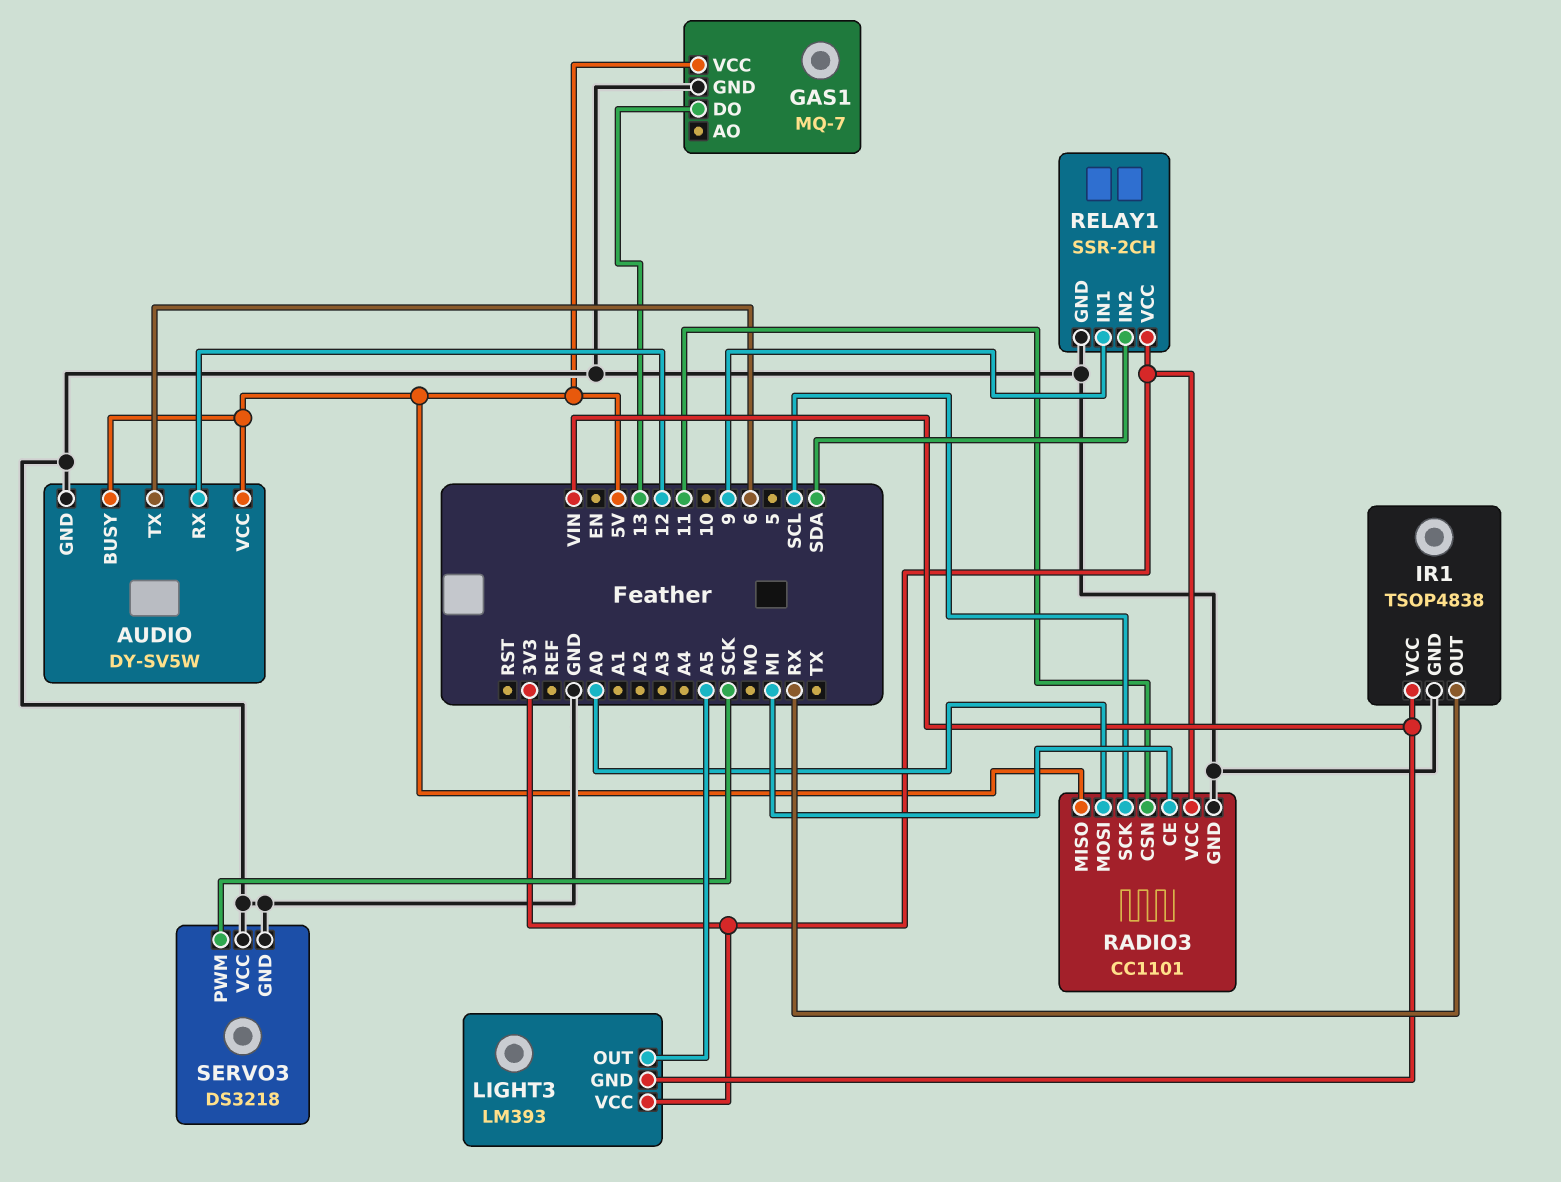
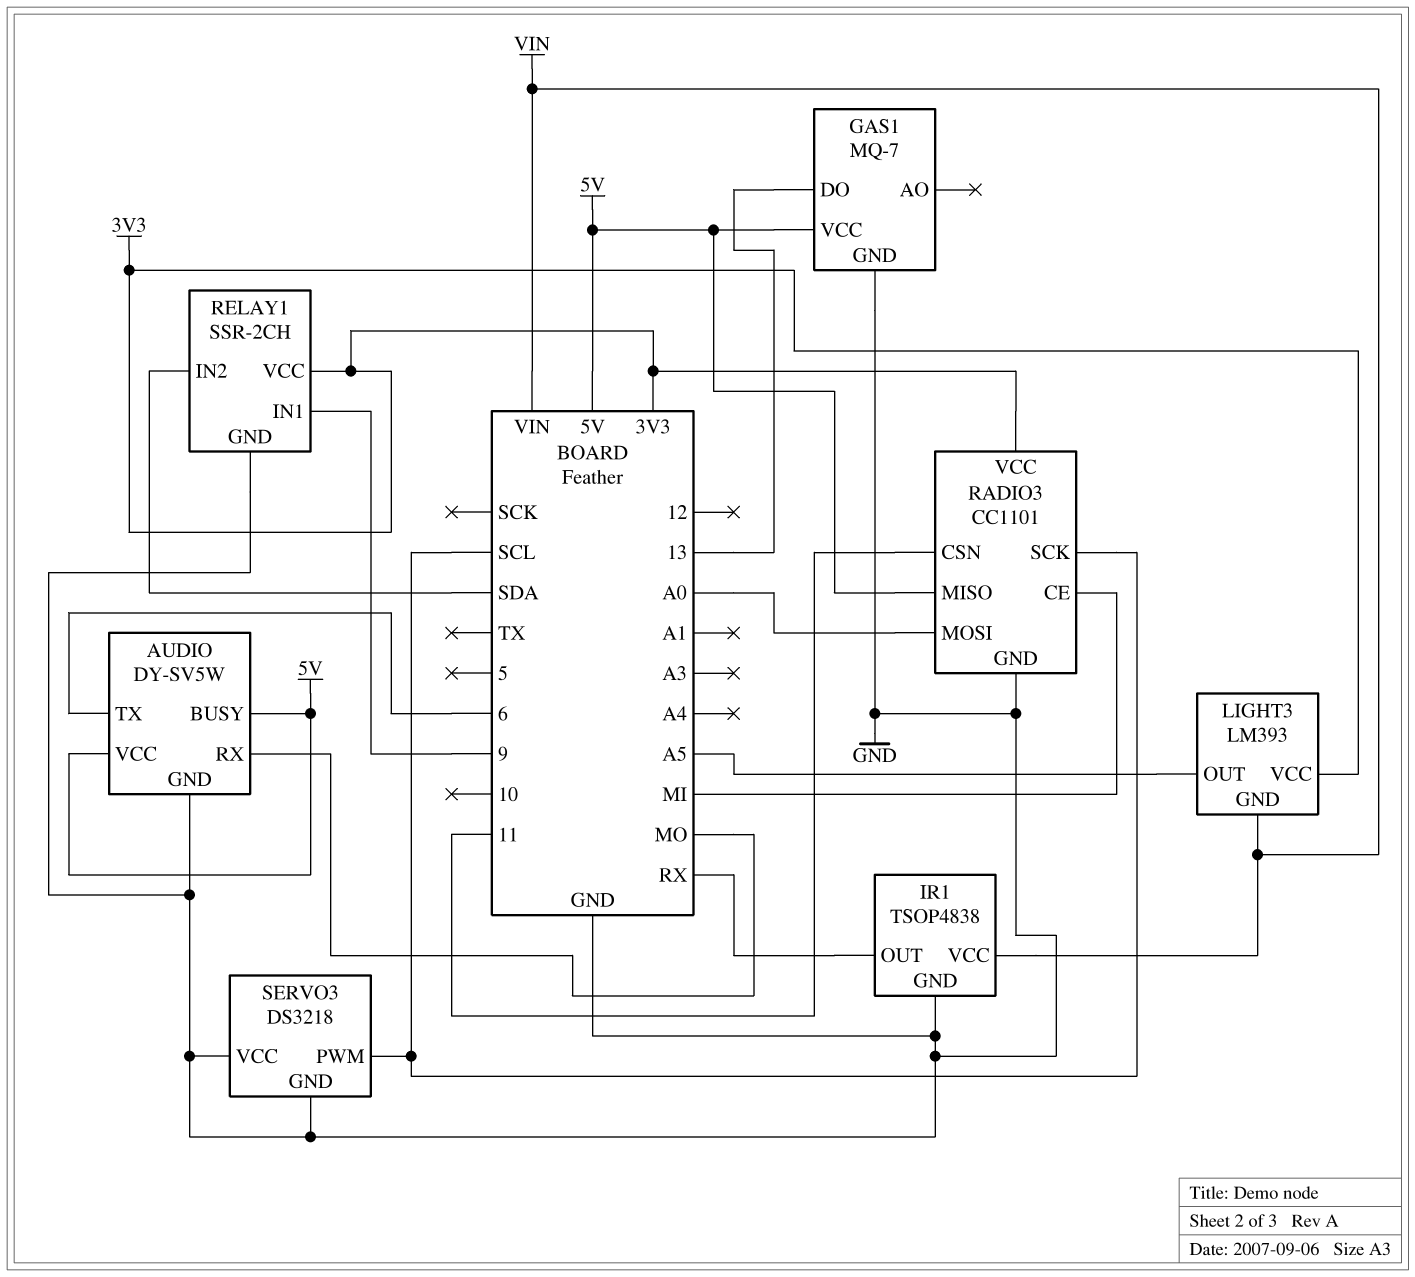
AUDIO pin RX: 12 -> MO
SERVO3 pin PWM: SCK -> SCL

